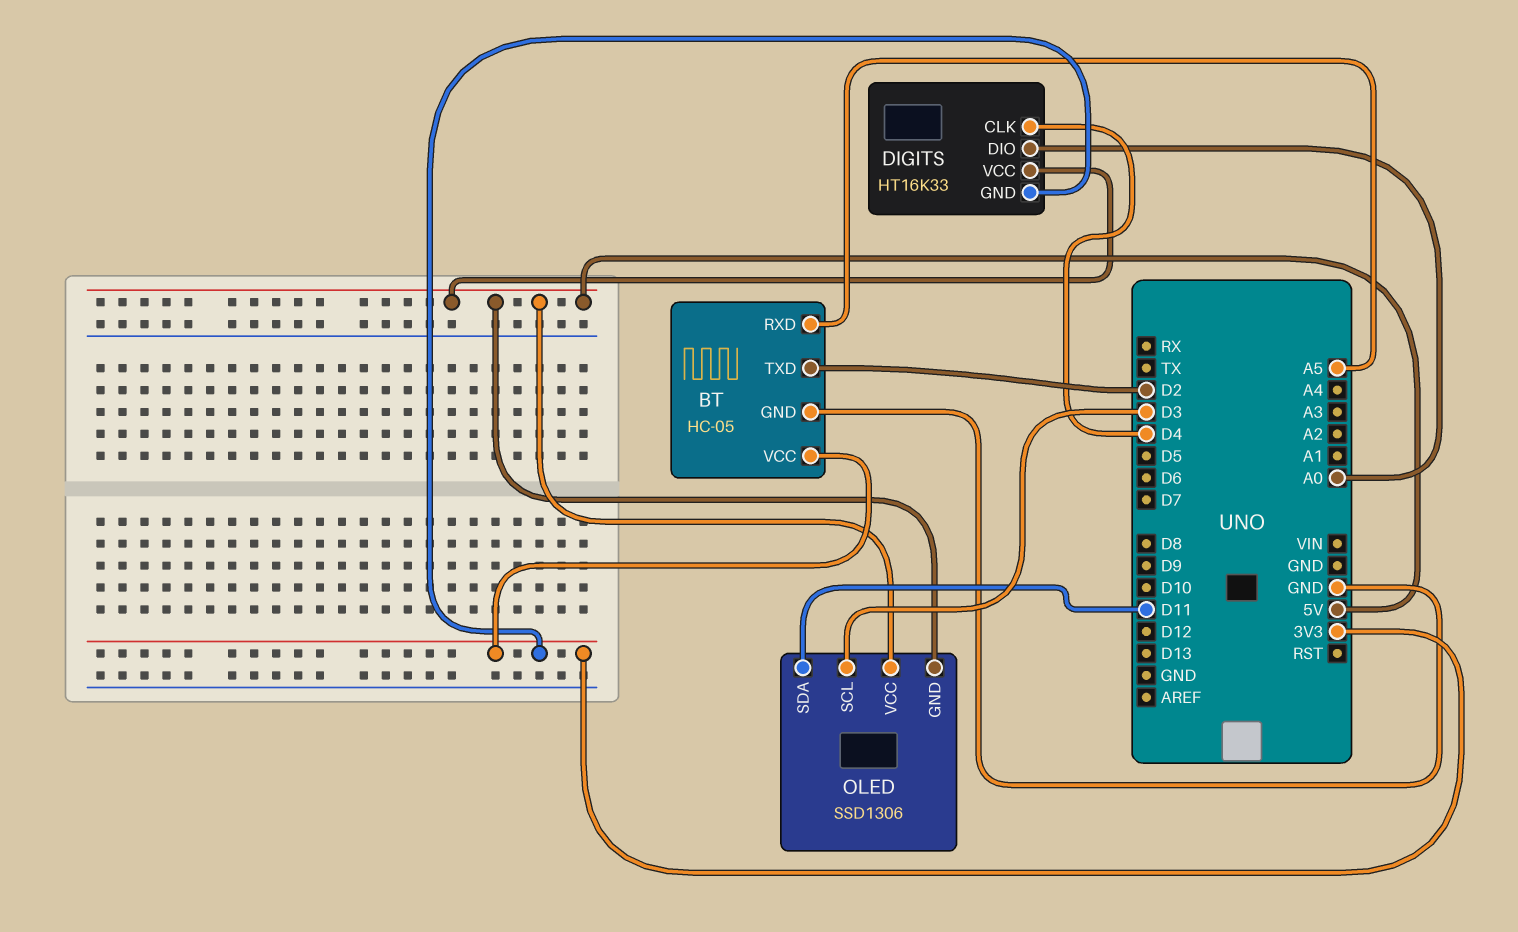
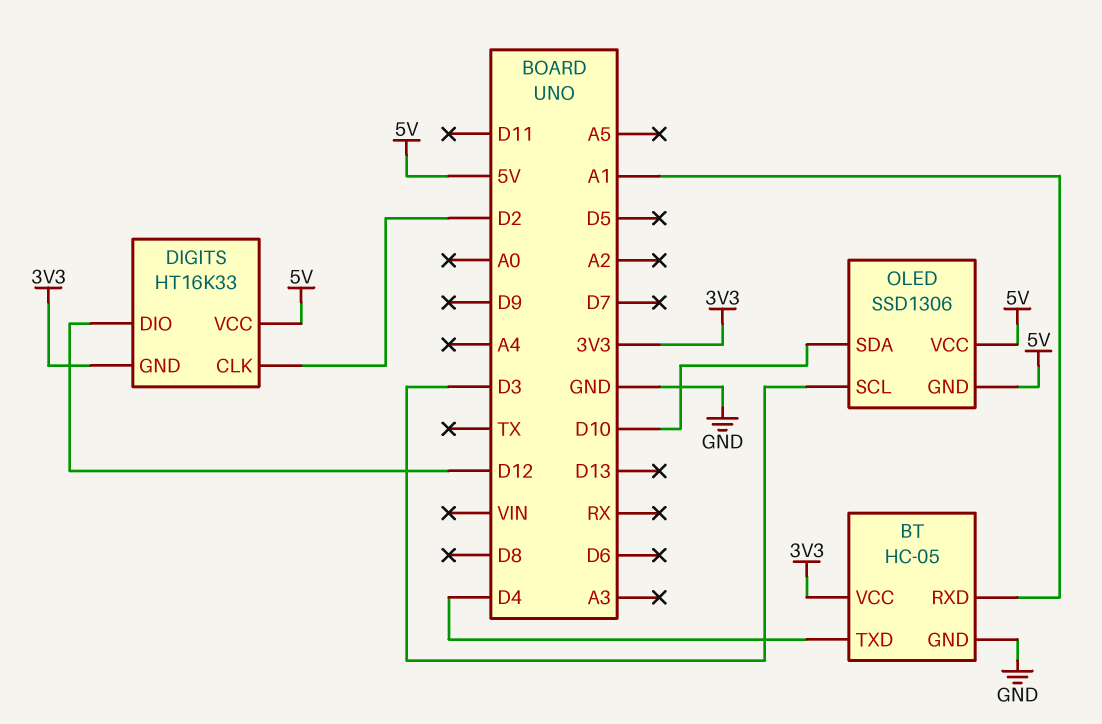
BT pin RXD: A5 -> A1
BT pin TXD: D2 -> D4
DIGITS pin CLK: D4 -> D2
DIGITS pin DIO: A0 -> D12
OLED pin SDA: D11 -> D10

